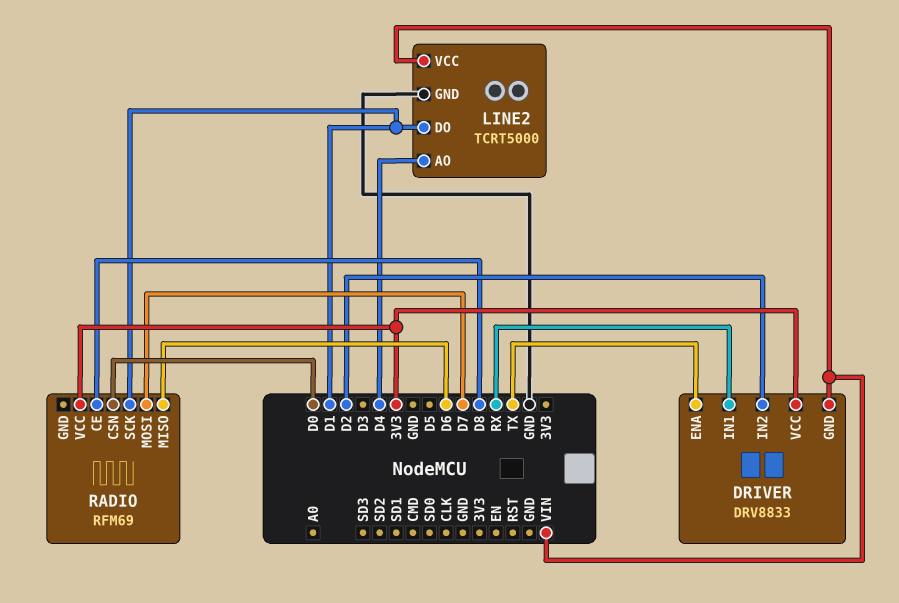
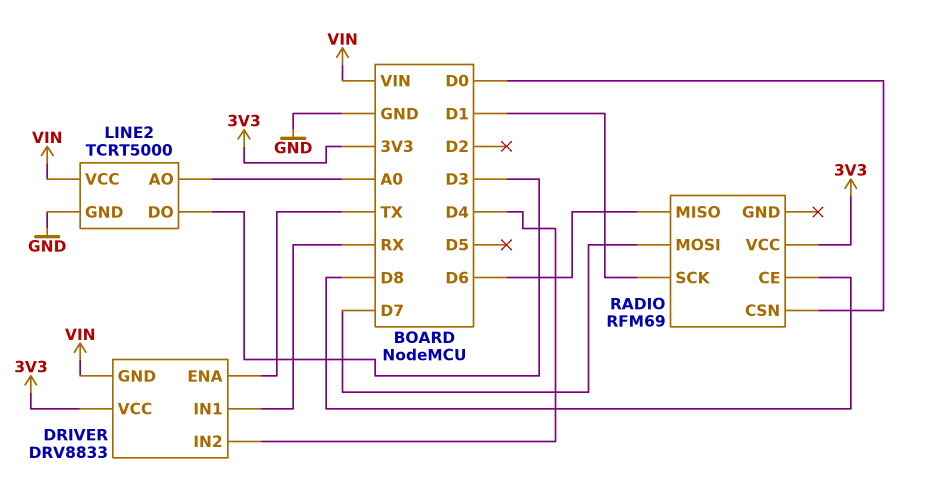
DRIVER pin IN2: D2 -> D4
LINE2 pin AO: D4 -> A0
LINE2 pin DO: D1 -> D3

